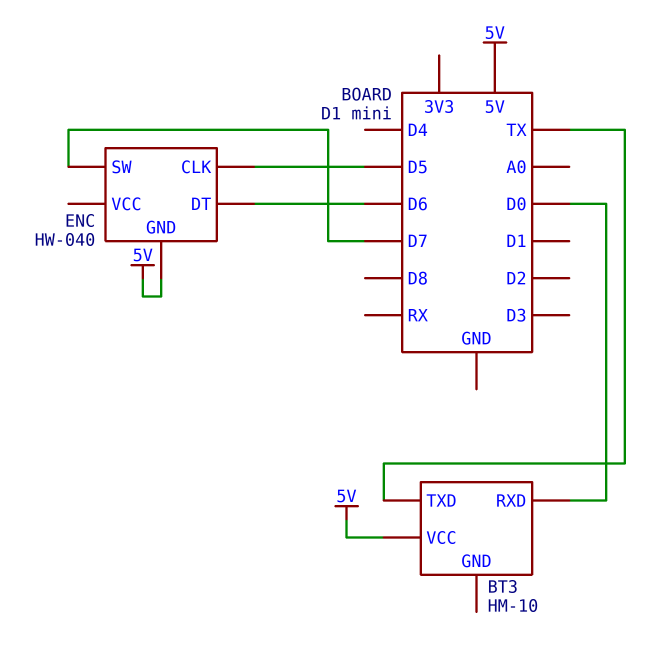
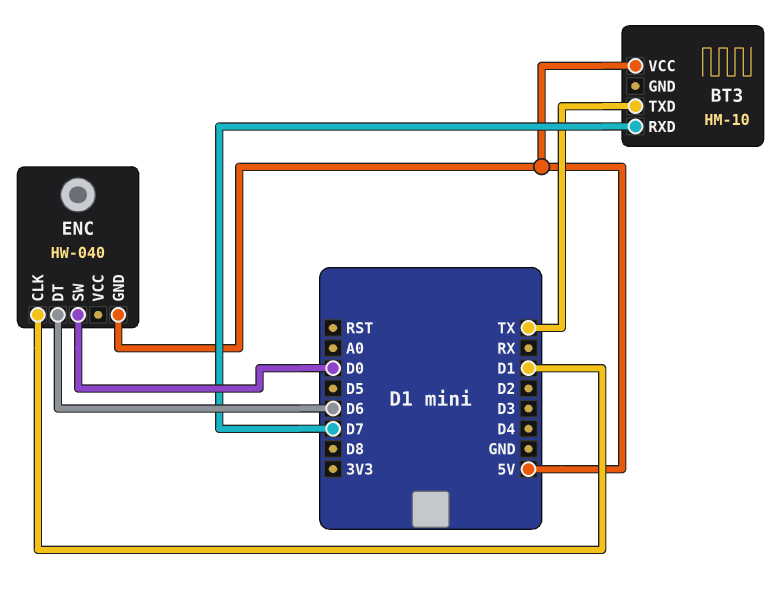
BT3 pin RXD: D0 -> D7
ENC pin CLK: D5 -> D1
ENC pin SW: D7 -> D0

